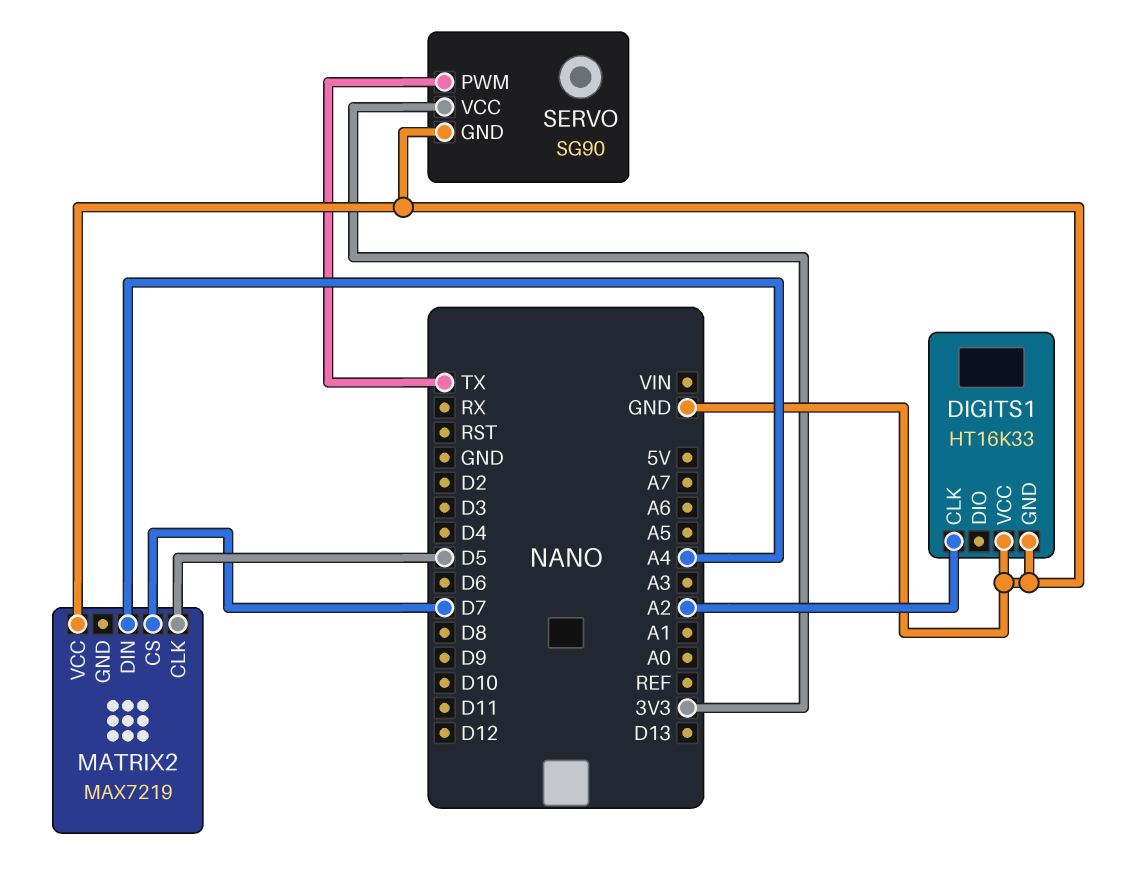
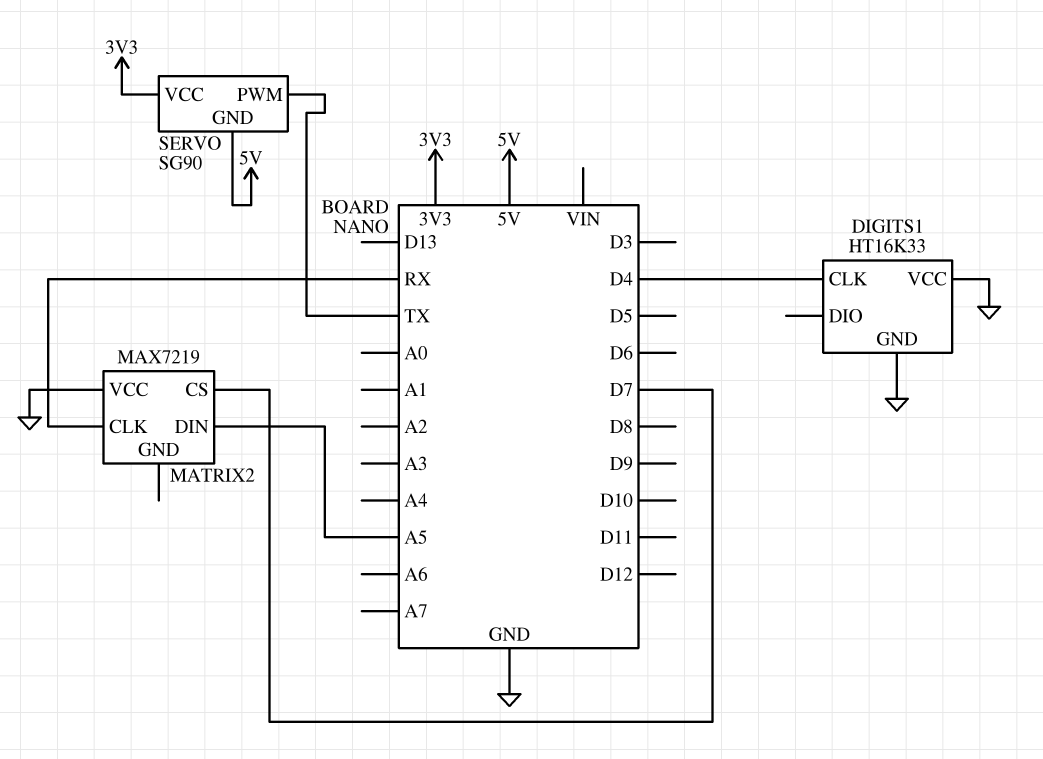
DIGITS1 pin CLK: A2 -> D4
MATRIX2 pin CLK: D5 -> RX
MATRIX2 pin DIN: A4 -> A5
SERVO pin GND: GND -> 5V

